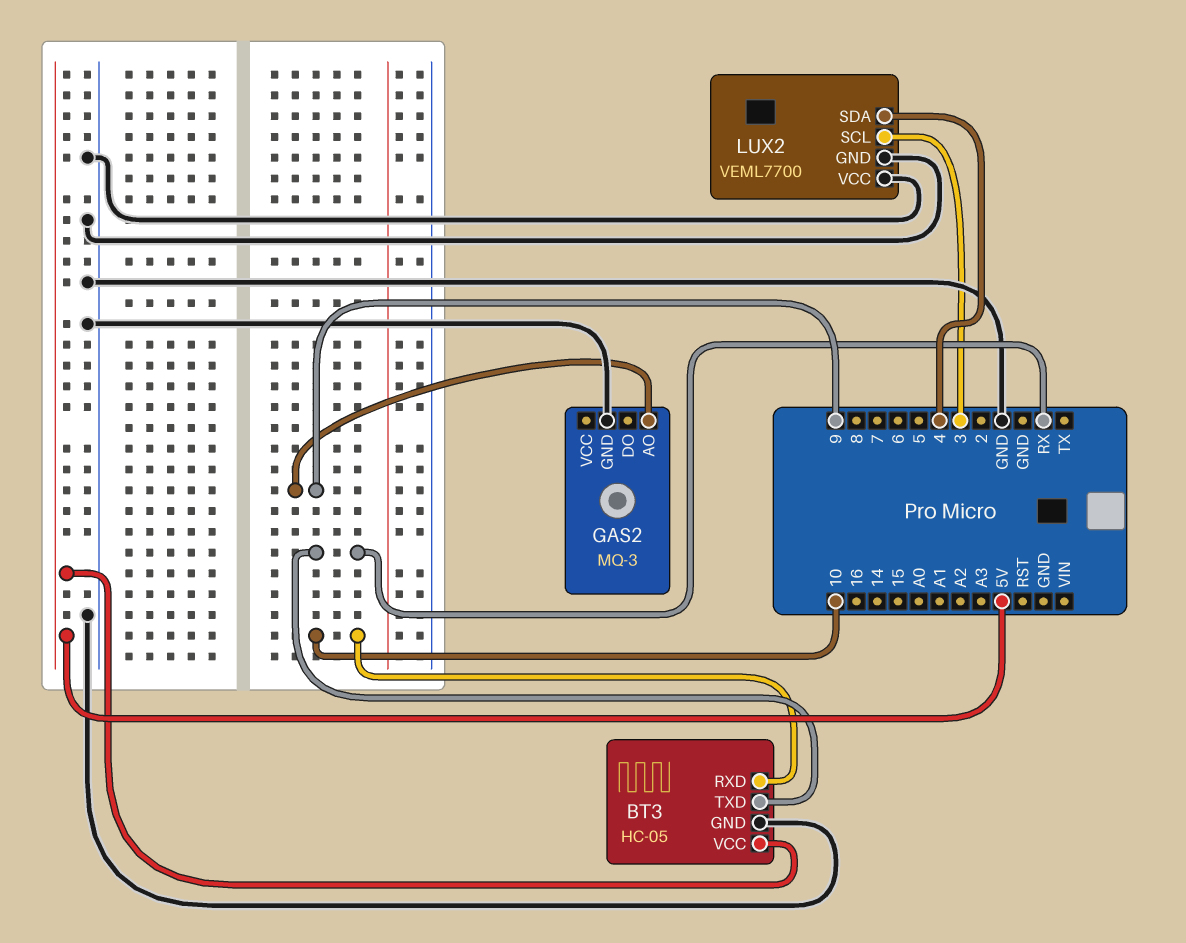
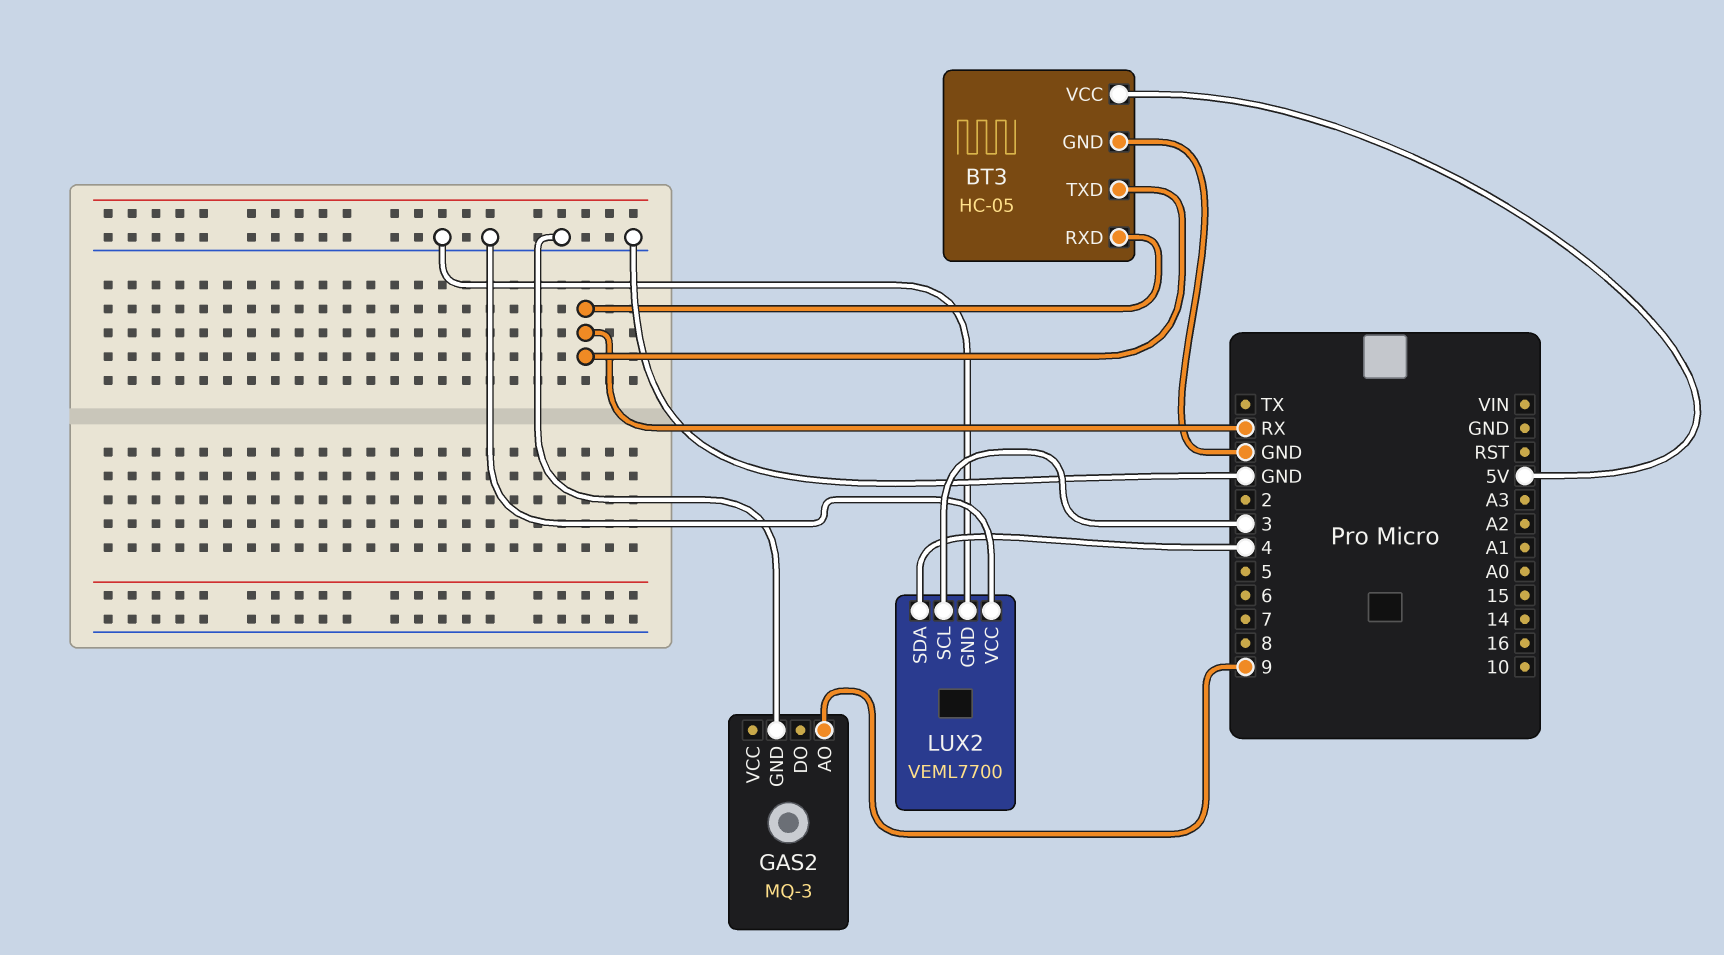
BT3 pin RXD: 10 -> RX

